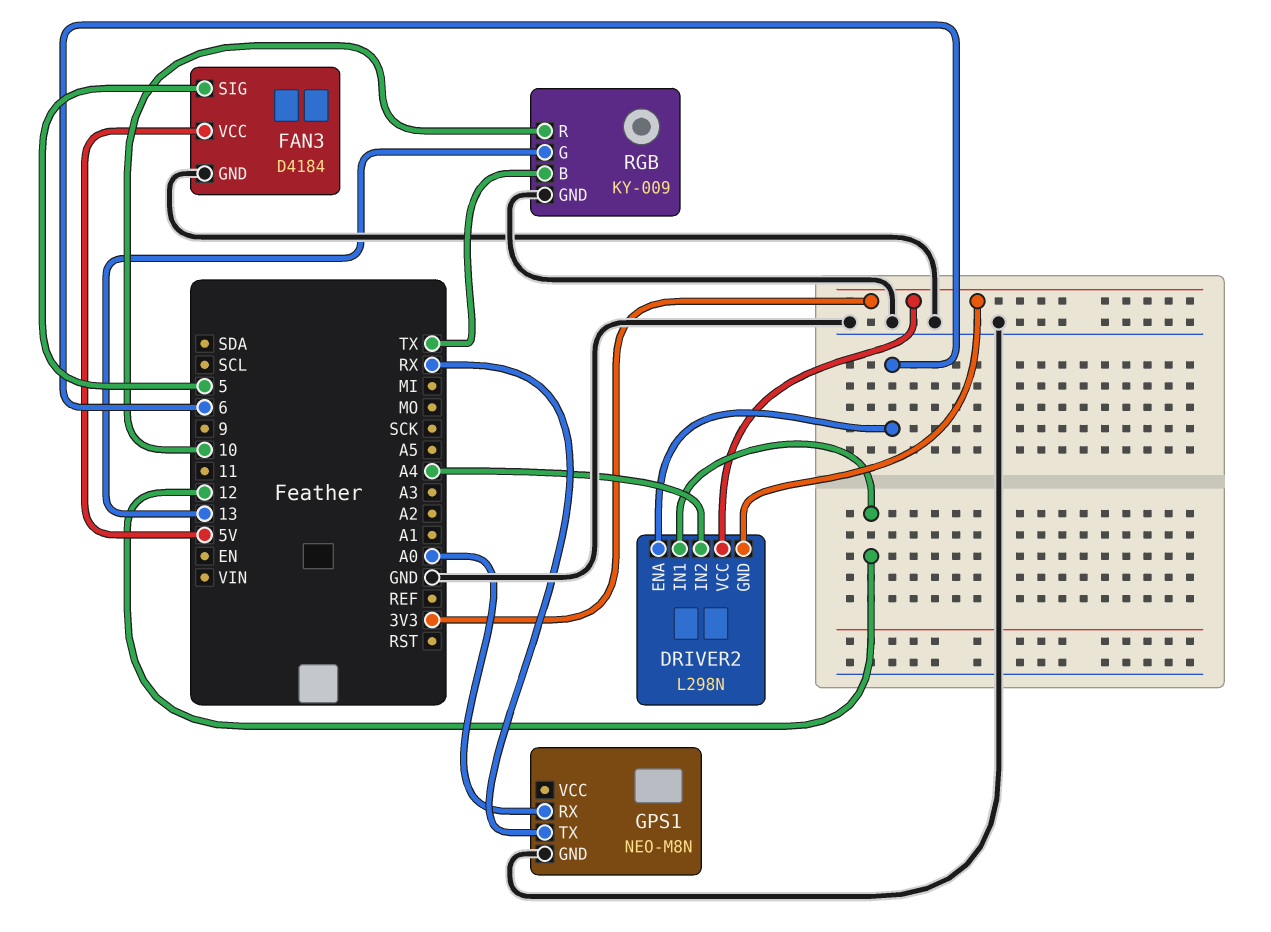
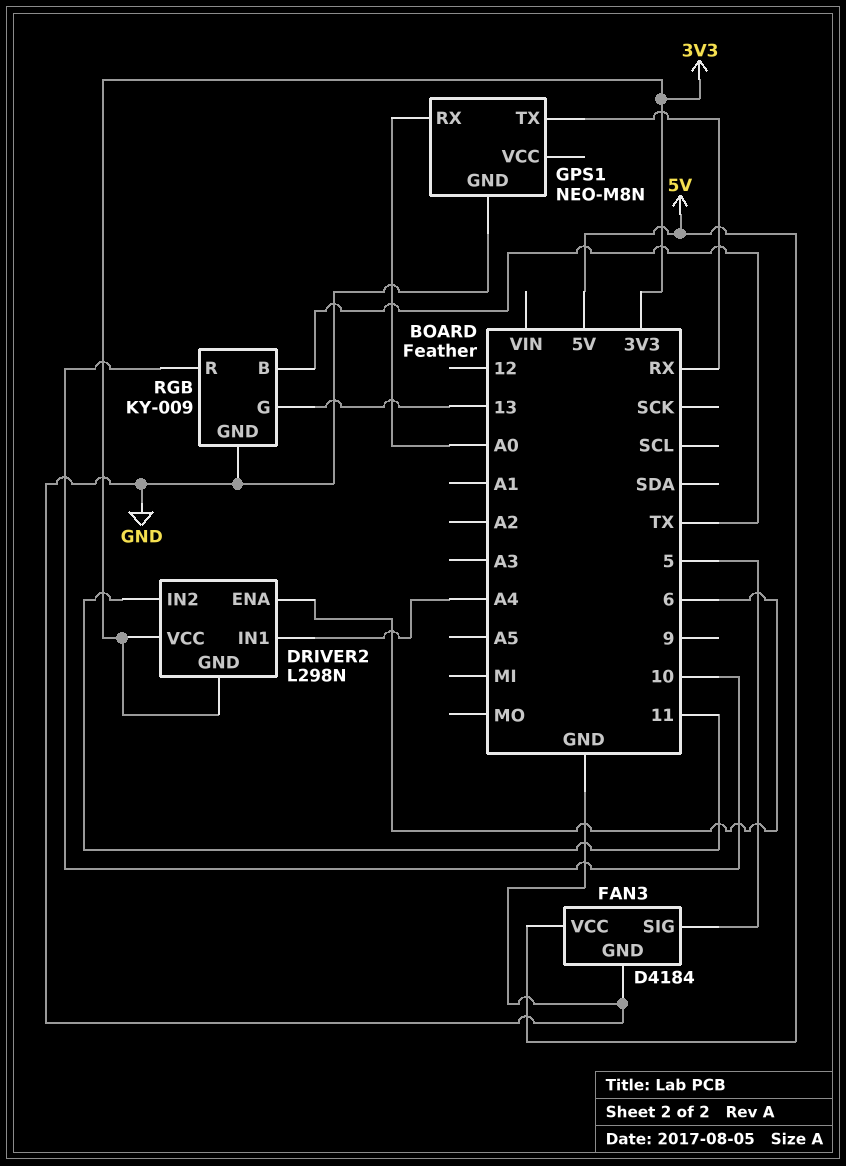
DRIVER2 pin IN1: 12 -> A4
DRIVER2 pin IN2: A4 -> 11

